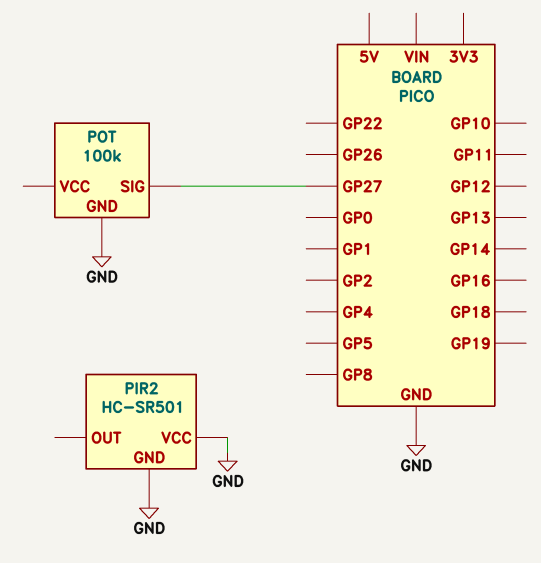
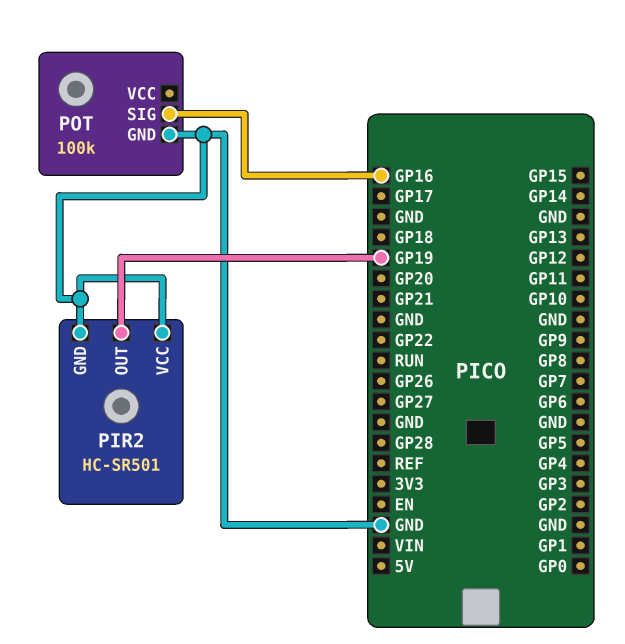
PIR2 pin OUT: none -> GP19
POT pin SIG: GP27 -> GP16

